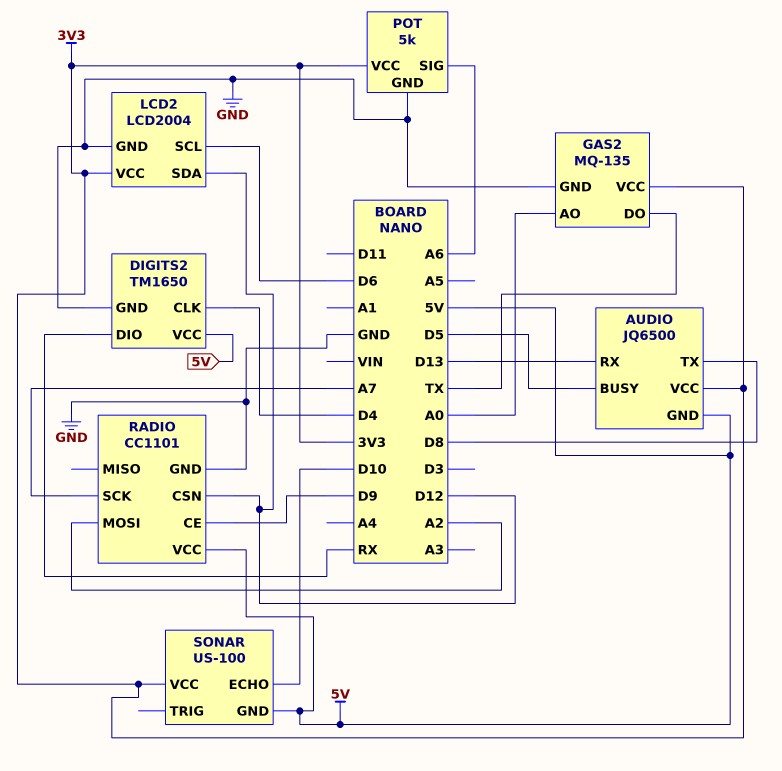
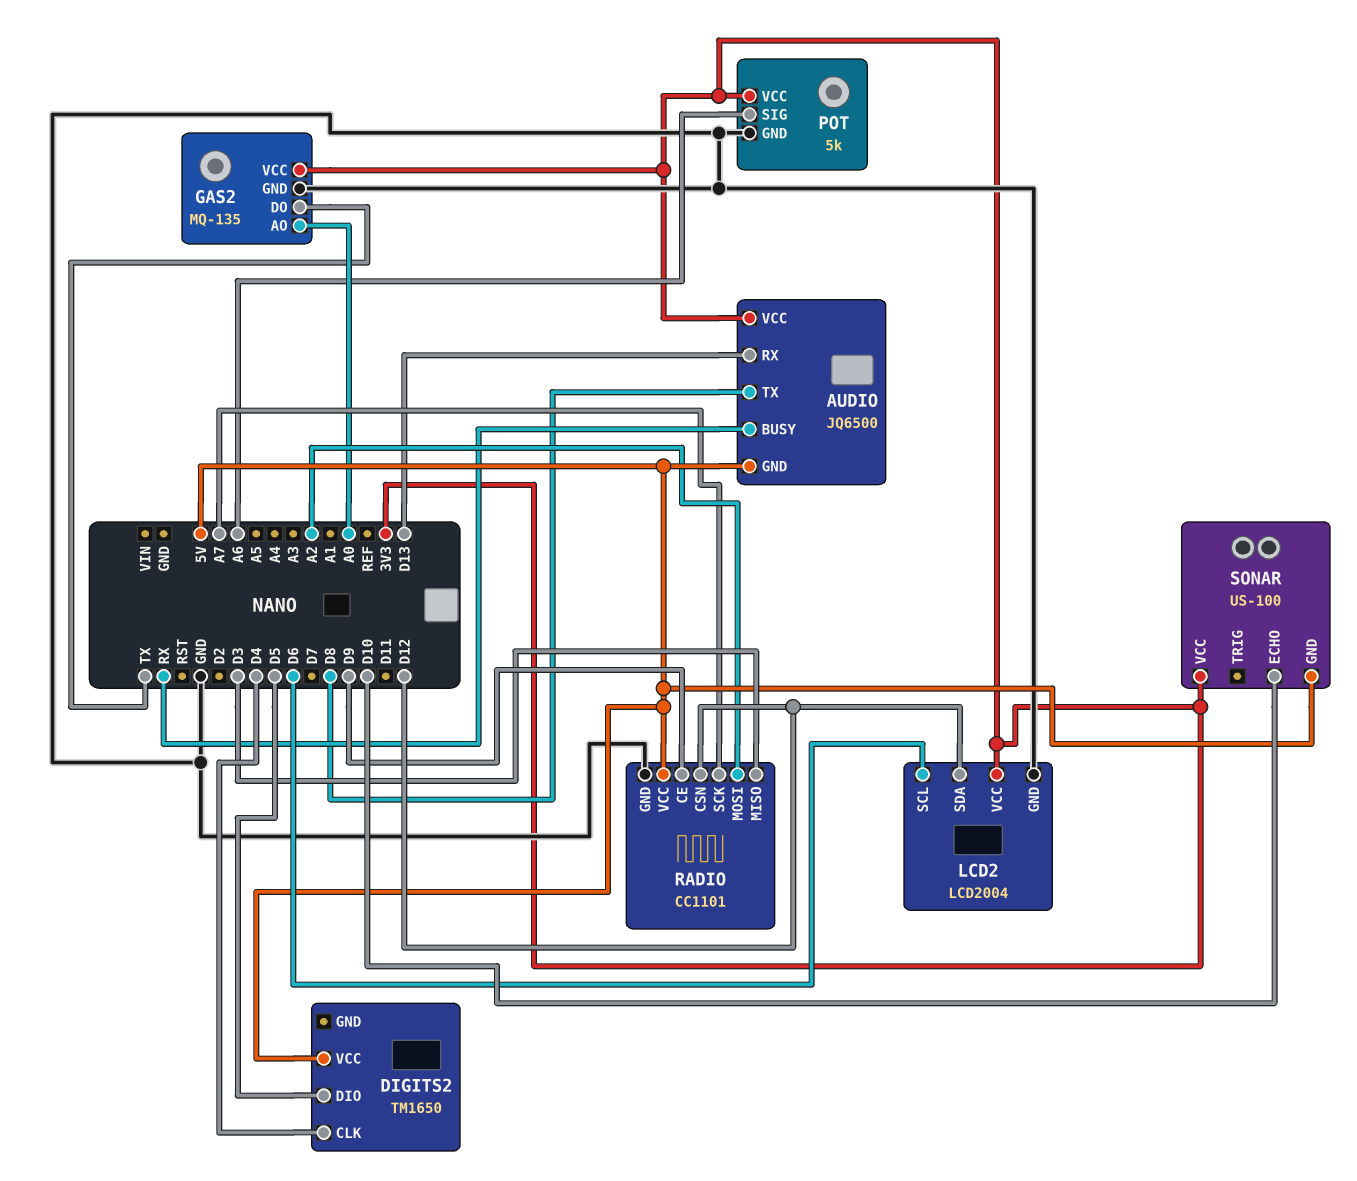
AUDIO pin BUSY: D5 -> RX
DIGITS2 pin DIO: RX -> D5
DIGITS2 pin GND: GND -> none
RADIO pin MISO: none -> D3

